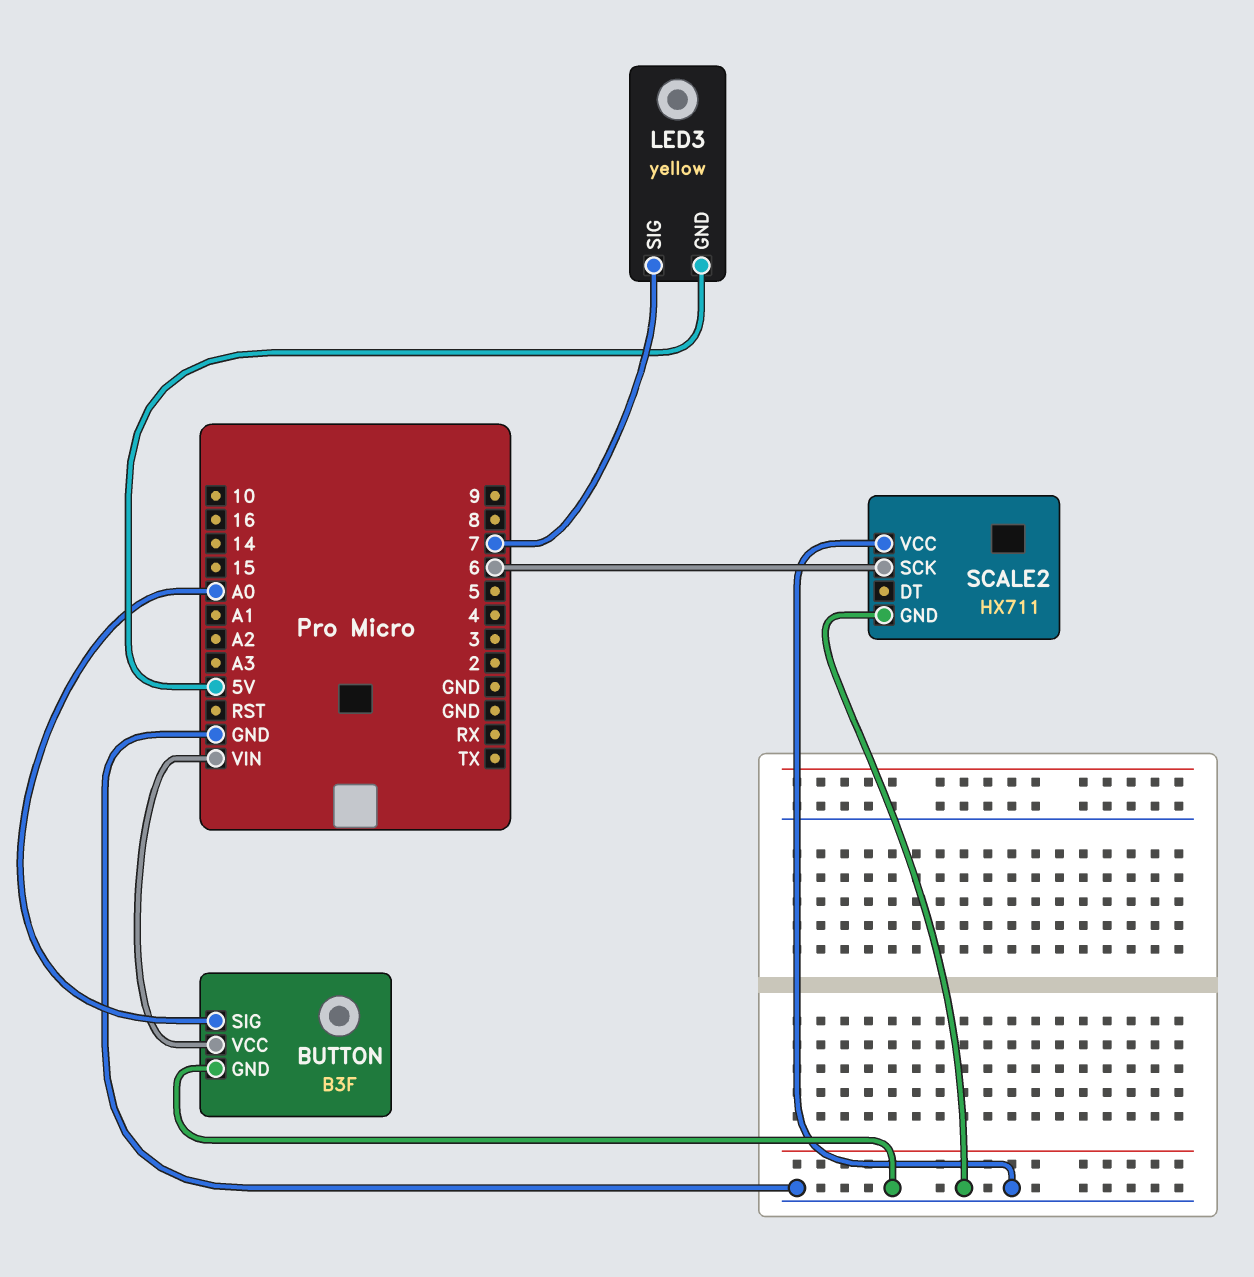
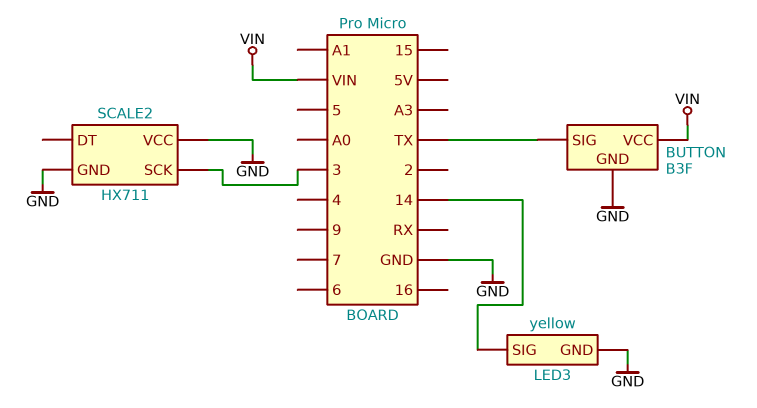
BUTTON pin SIG: A0 -> TX
LED3 pin GND: 5V -> GND
LED3 pin SIG: 7 -> 14
SCALE2 pin SCK: 6 -> 3

